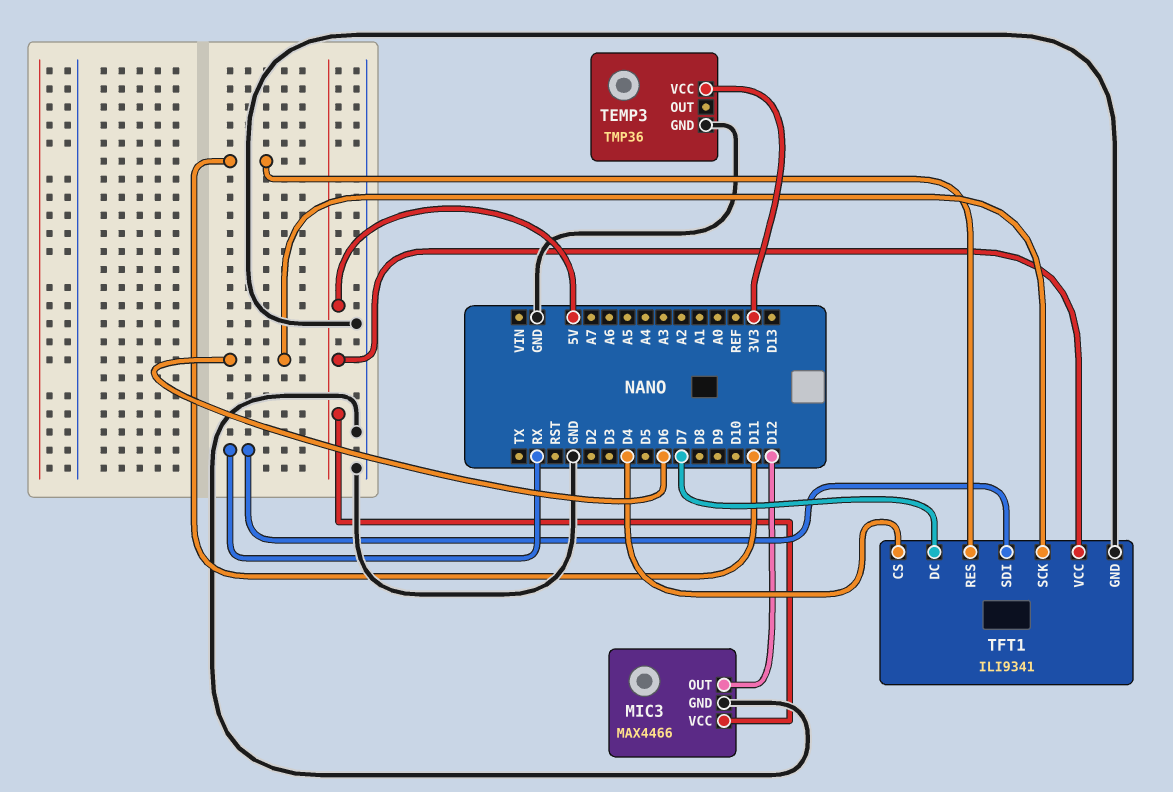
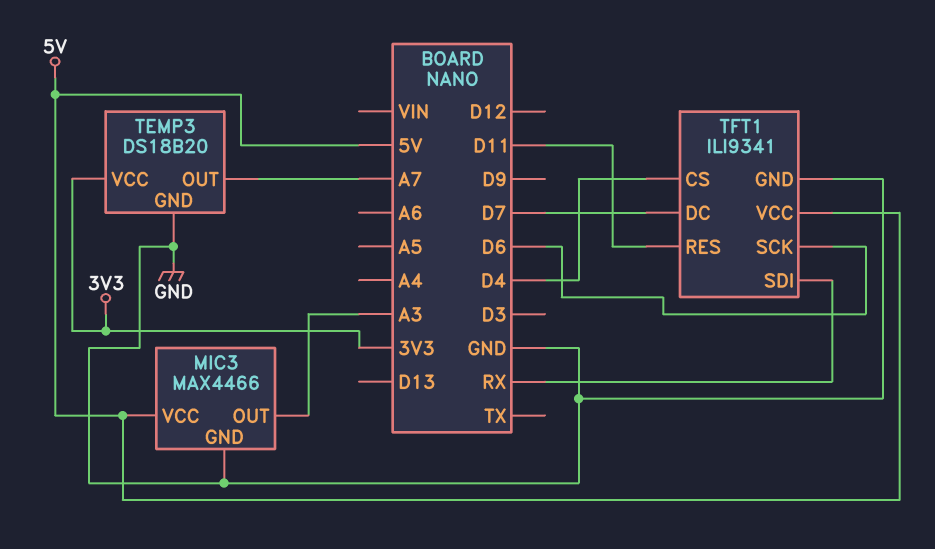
MIC3 pin OUT: D12 -> A3
TEMP3: TMP36 -> DS18B20
TEMP3 pin OUT: none -> A7

